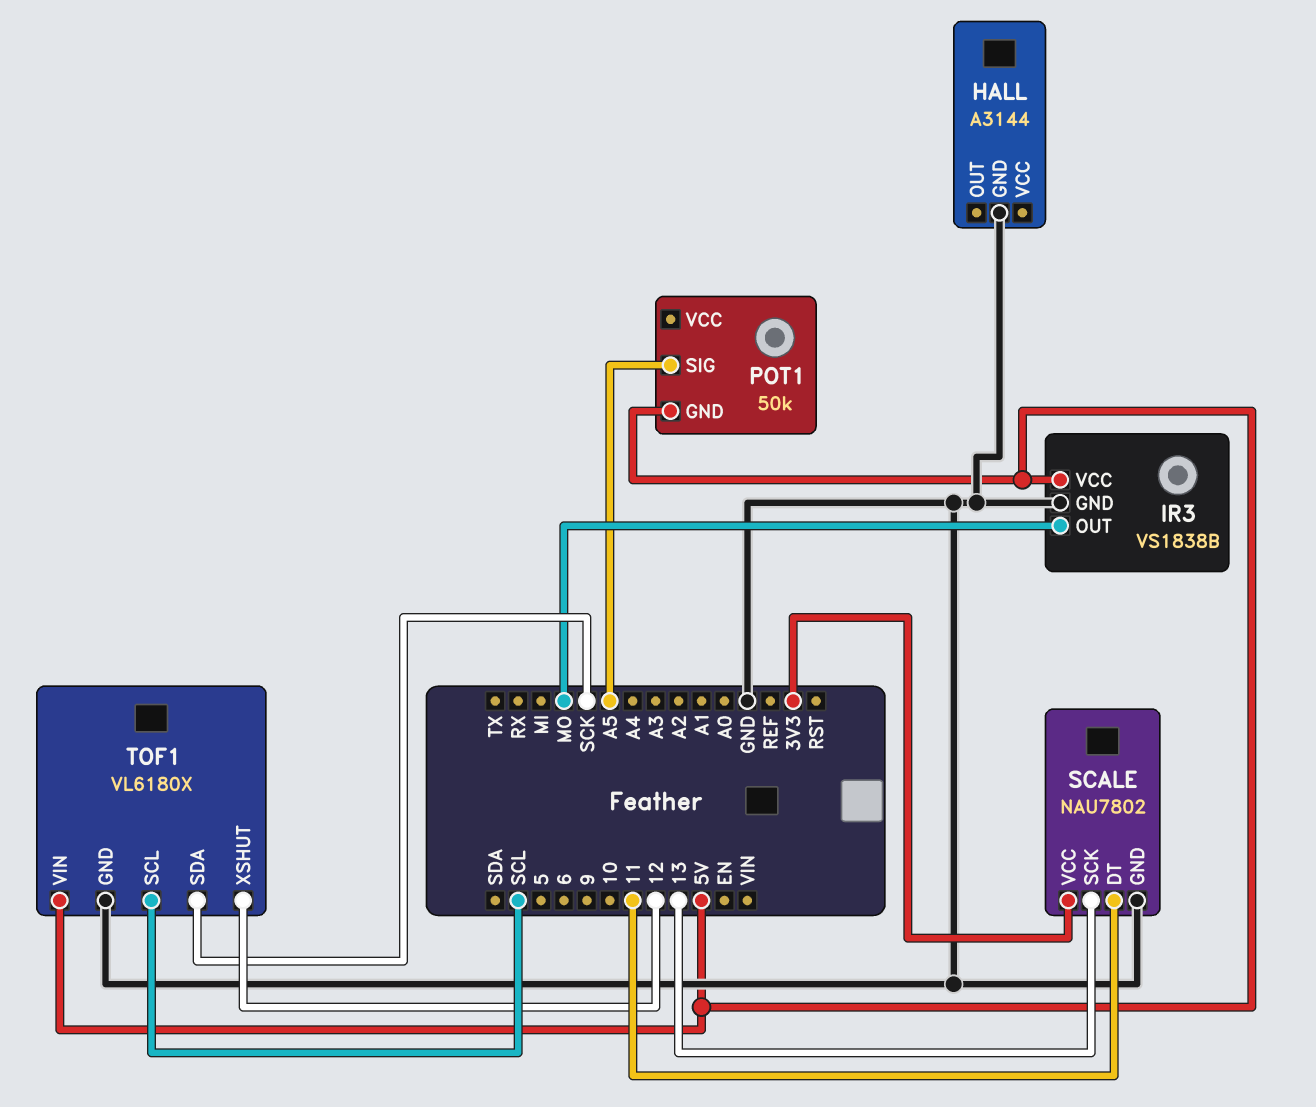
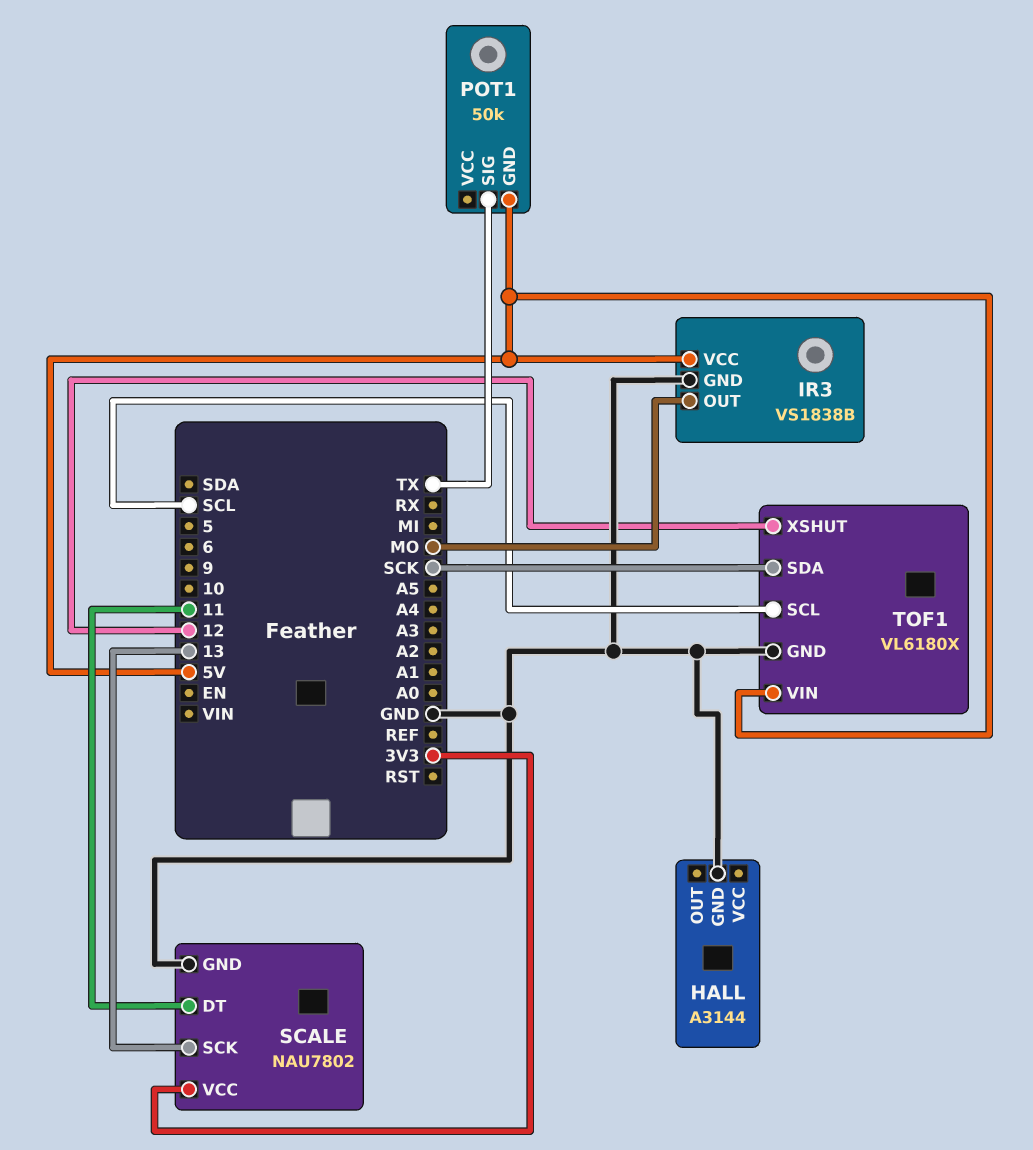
POT1 pin SIG: A5 -> TX

